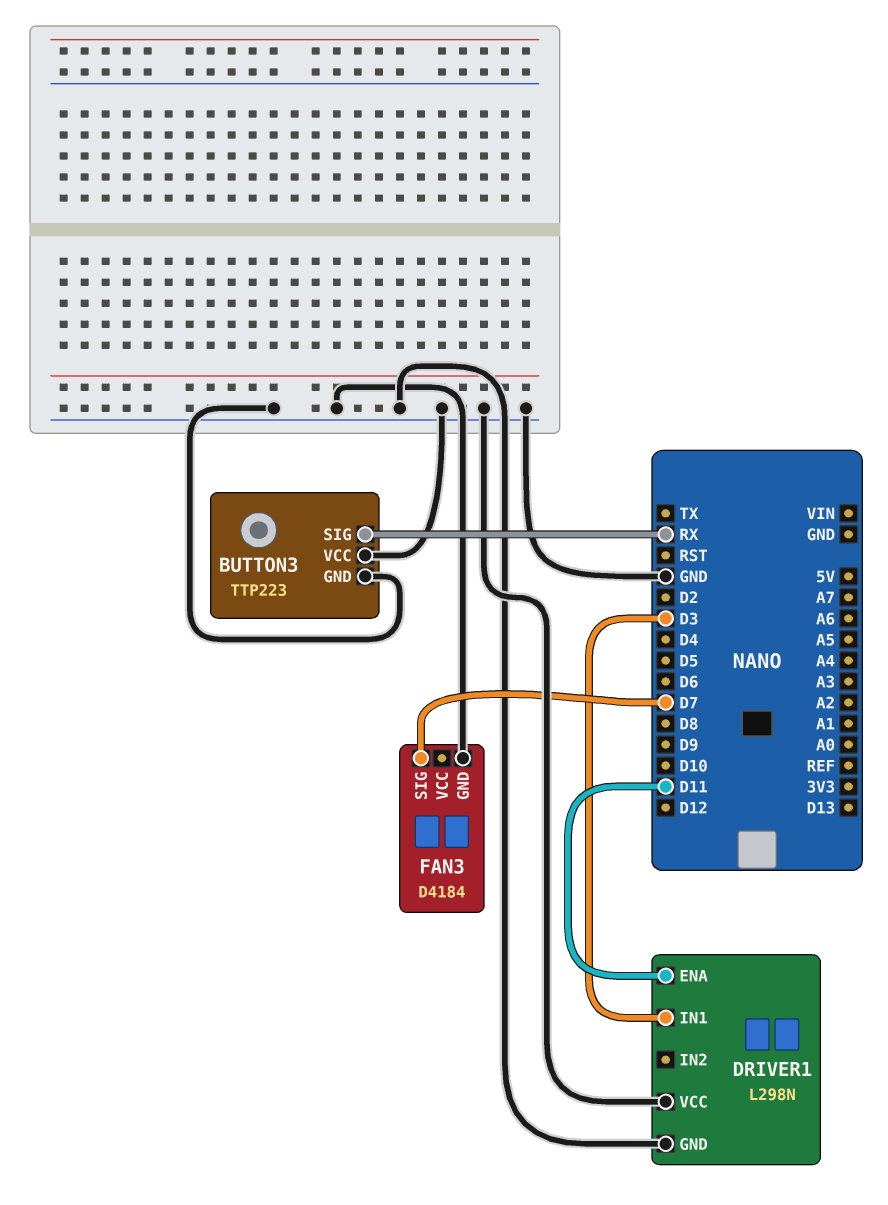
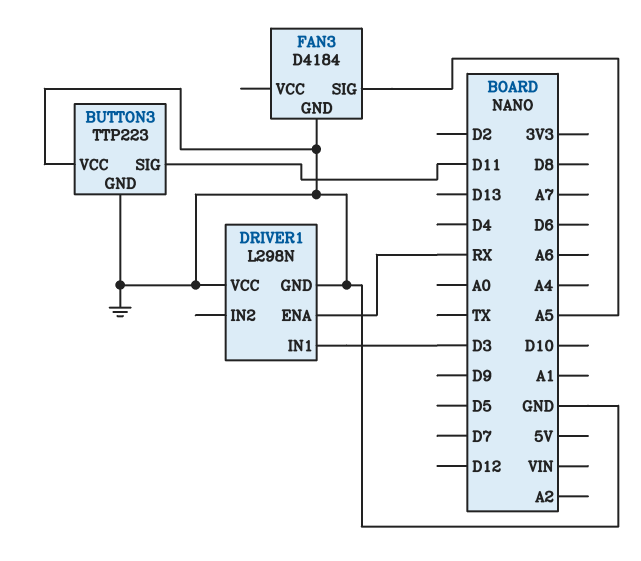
BUTTON3 pin SIG: RX -> D11
DRIVER1 pin ENA: D11 -> RX
FAN3 pin SIG: D7 -> A5

